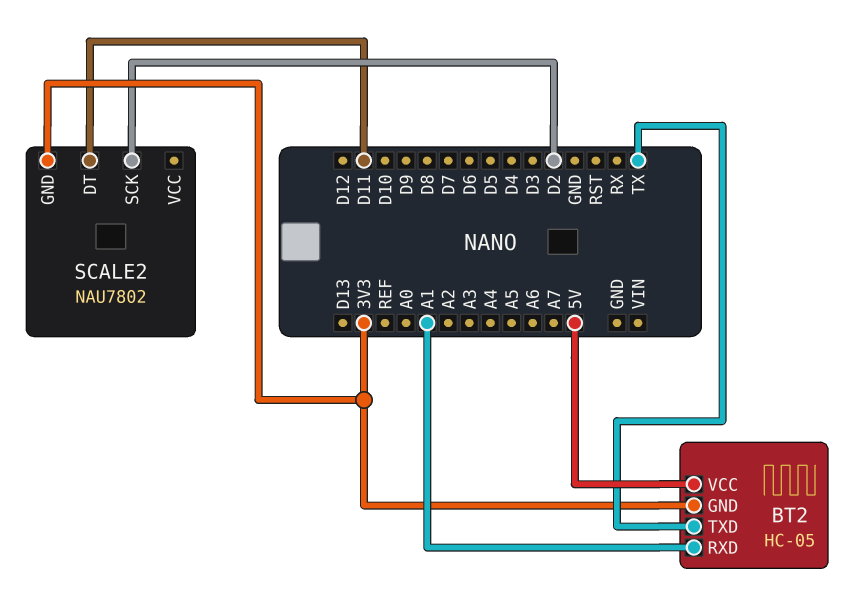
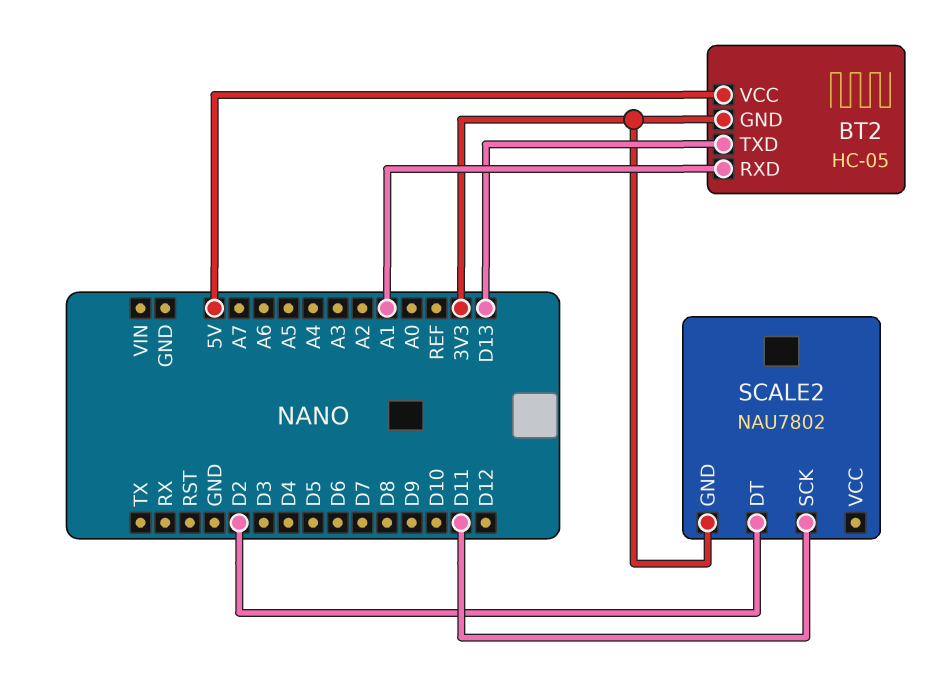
BT2 pin TXD: TX -> D13
SCALE2 pin DT: D11 -> D2
SCALE2 pin SCK: D2 -> D11

